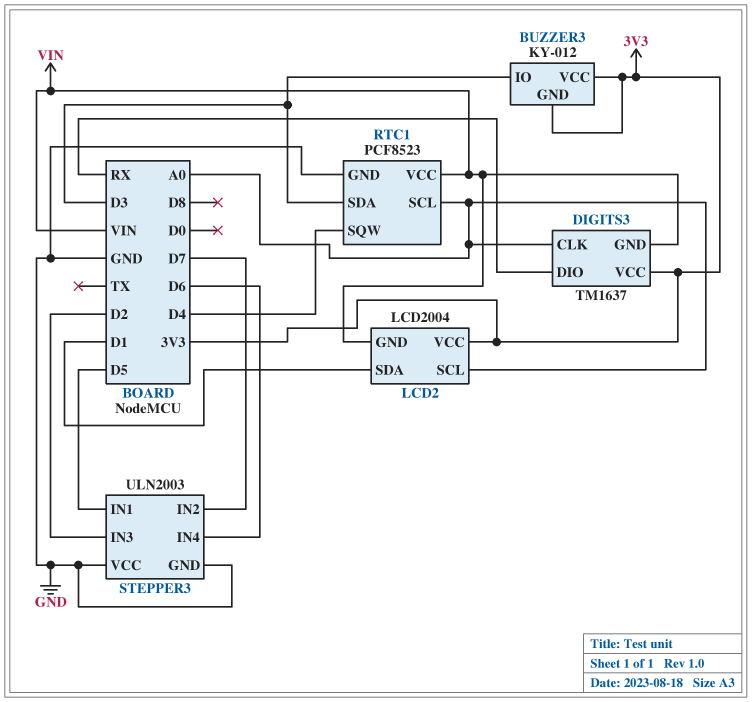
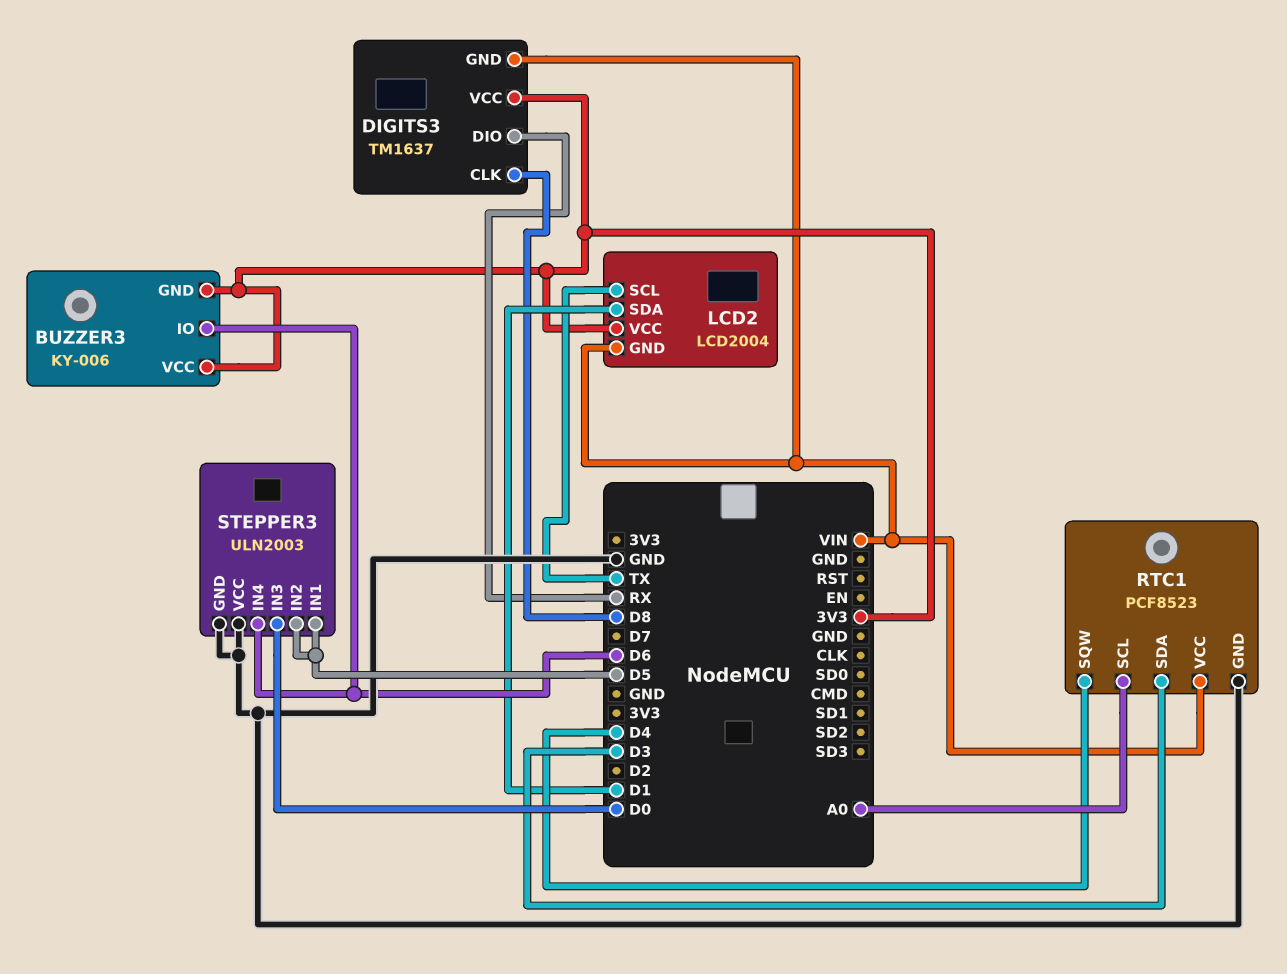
BUZZER3: KY-012 -> KY-006
BUZZER3 pin IO: D3 -> D6
DIGITS3 pin CLK: A0 -> D8
LCD2 pin SCL: A0 -> TX
STEPPER3 pin IN2: D7 -> D5
STEPPER3 pin IN3: D2 -> D0

